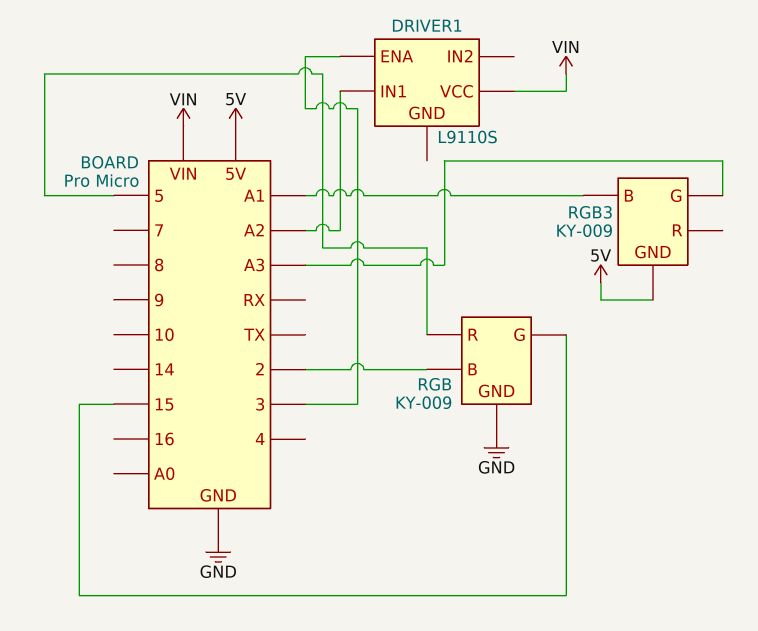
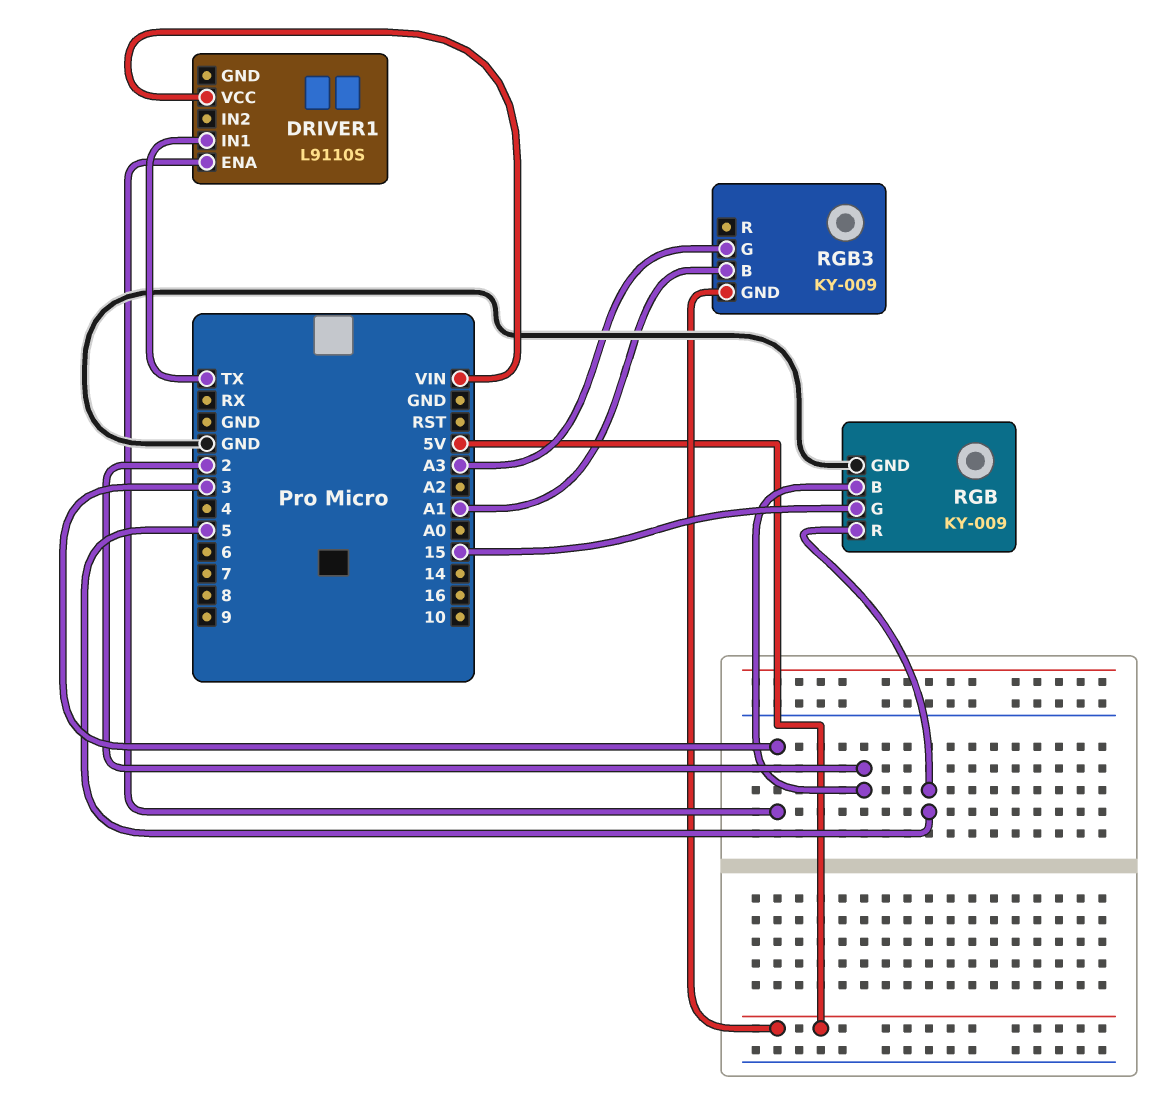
DRIVER1 pin IN1: A2 -> TX

